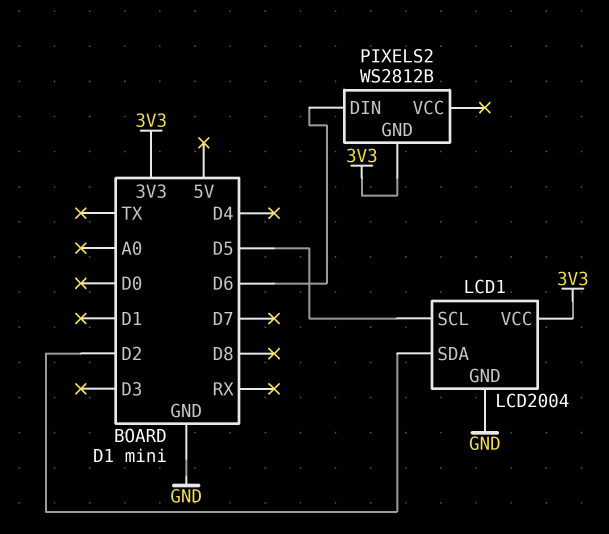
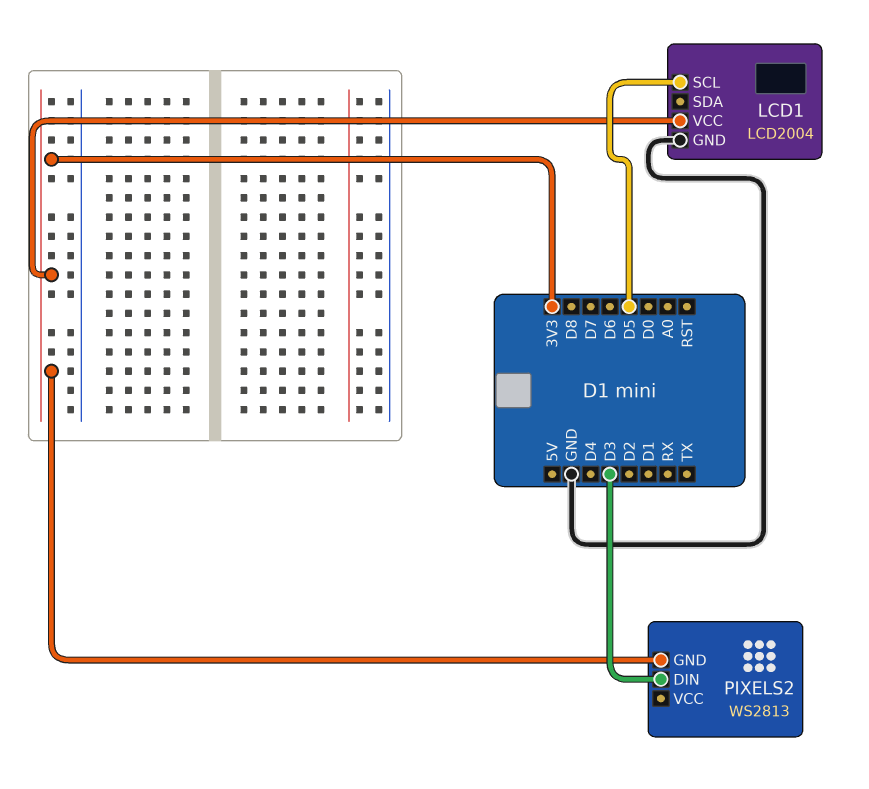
LCD1 pin SDA: D2 -> none
PIXELS2: WS2812B -> WS2813
PIXELS2 pin DIN: D6 -> D3

